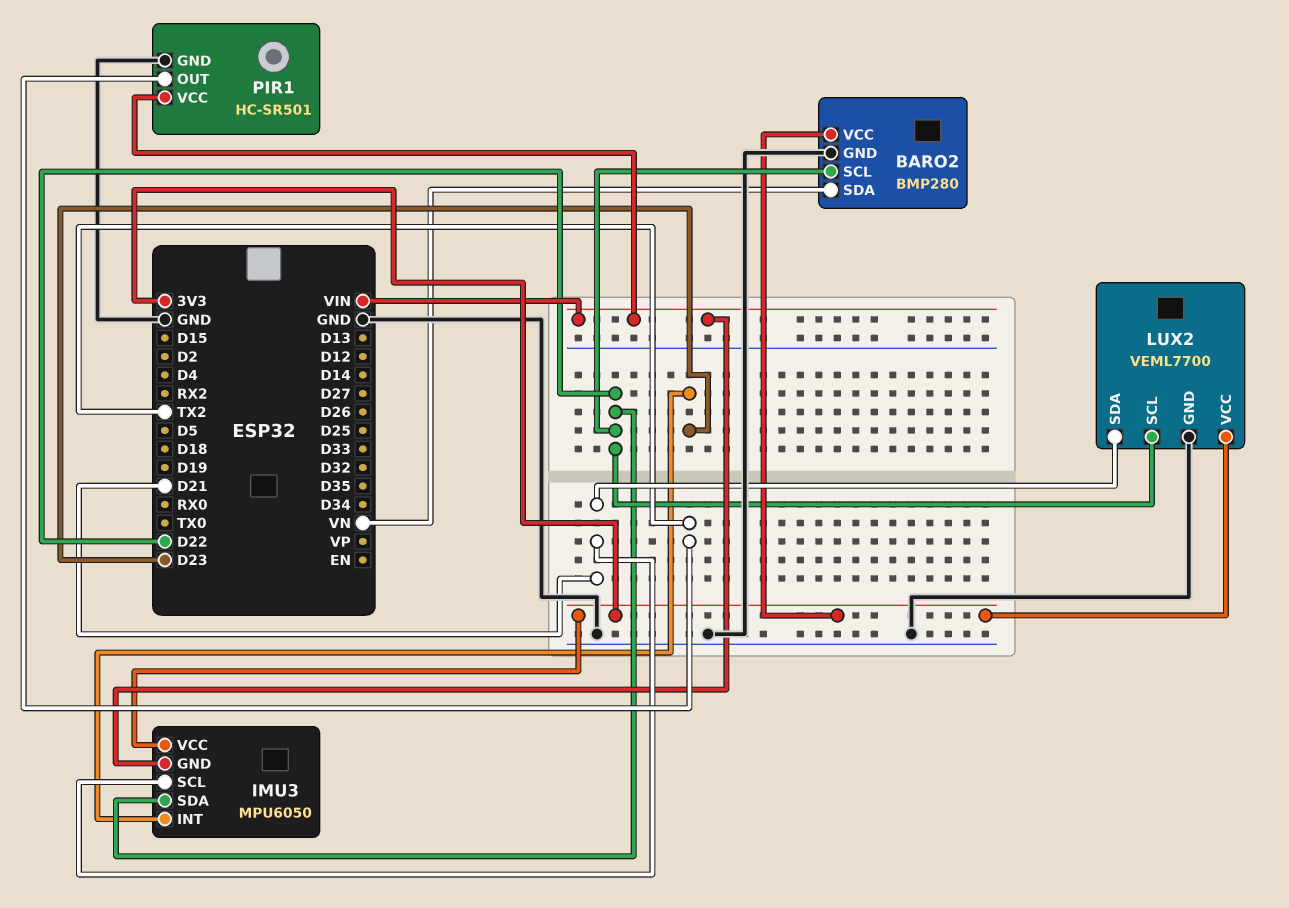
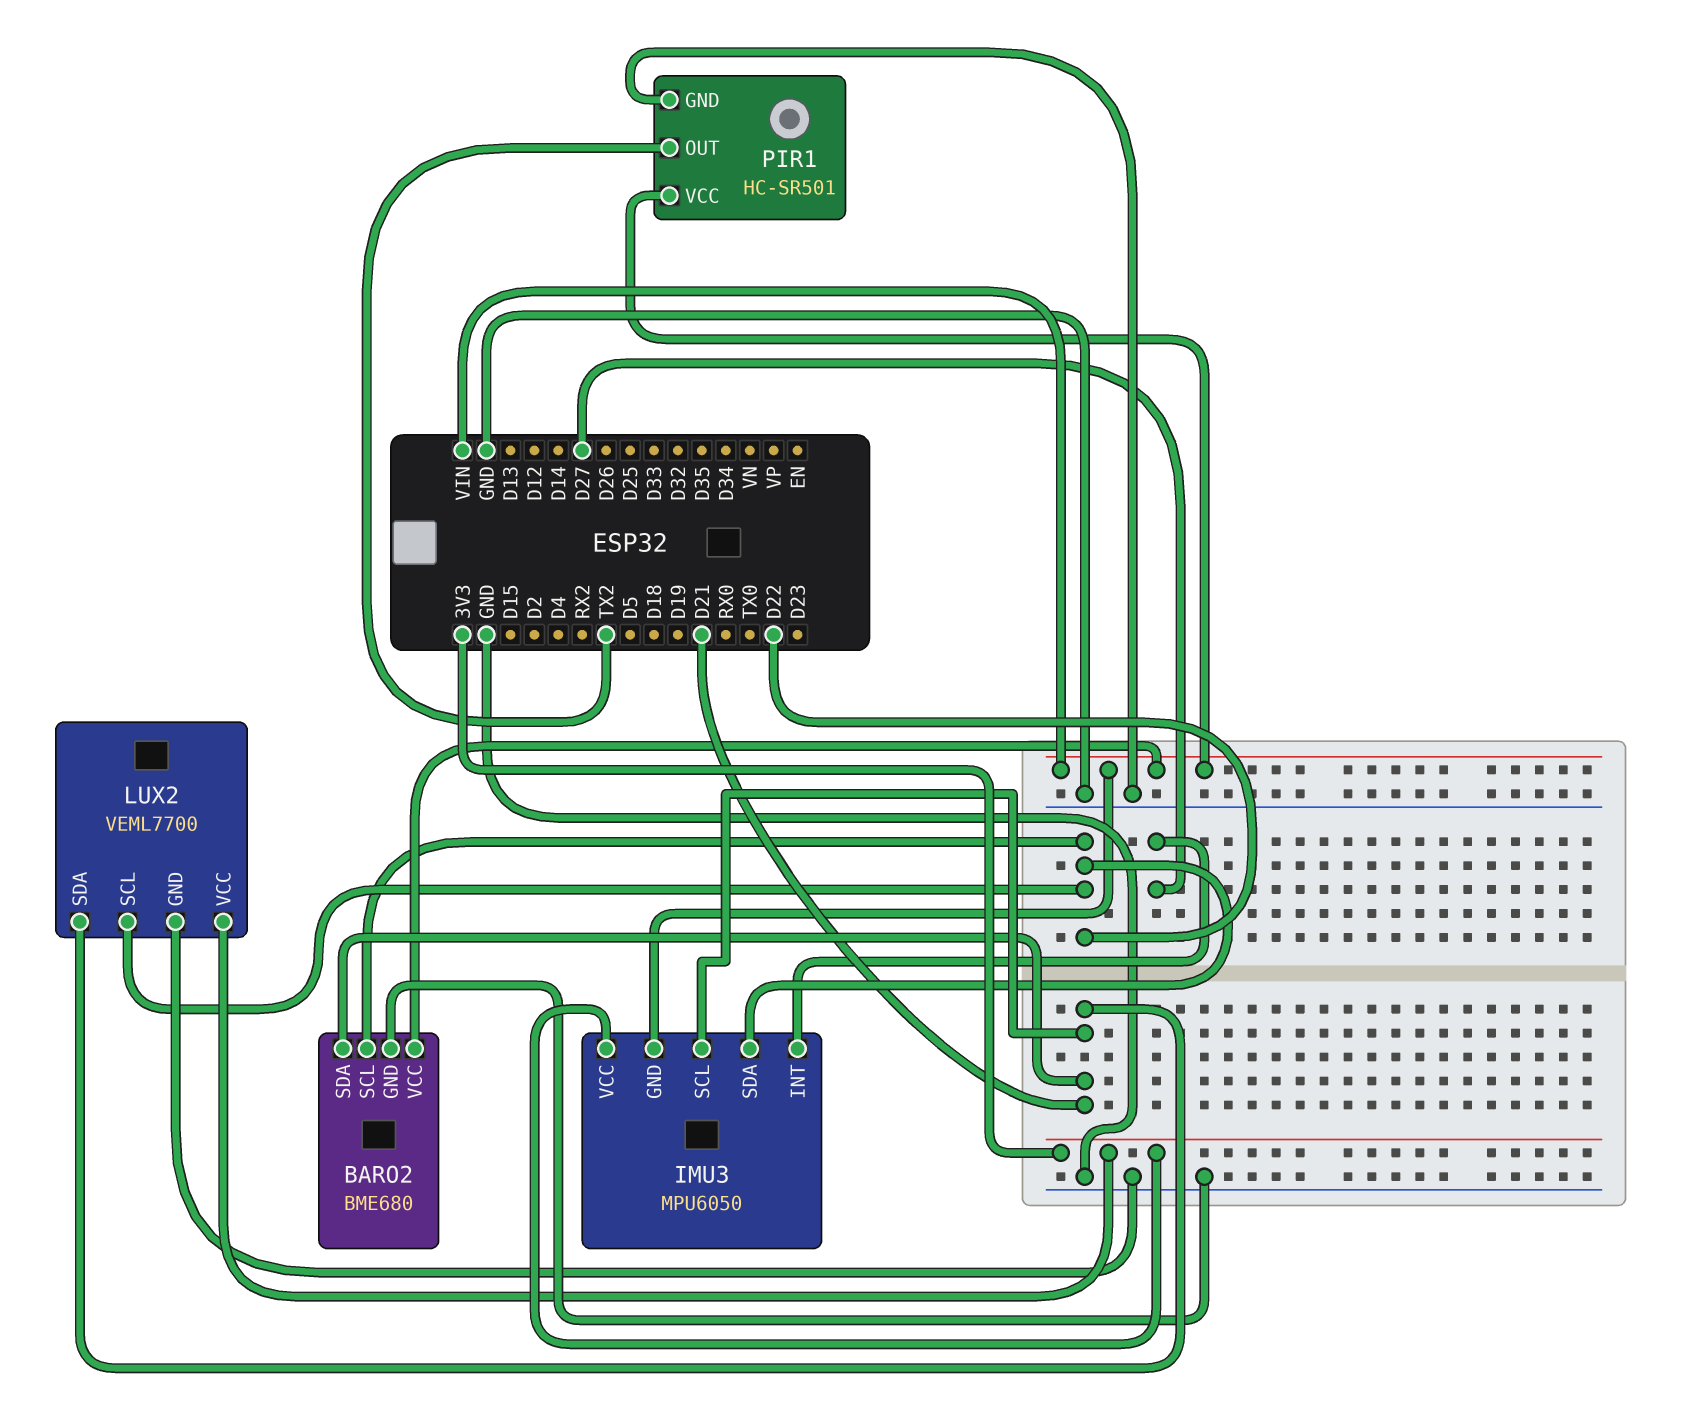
BARO2: BMP280 -> BME680
BARO2 pin SDA: VN -> D21
BARO2 pin VCC: 3V3 -> VIN
IMU3 pin INT: D23 -> D27

